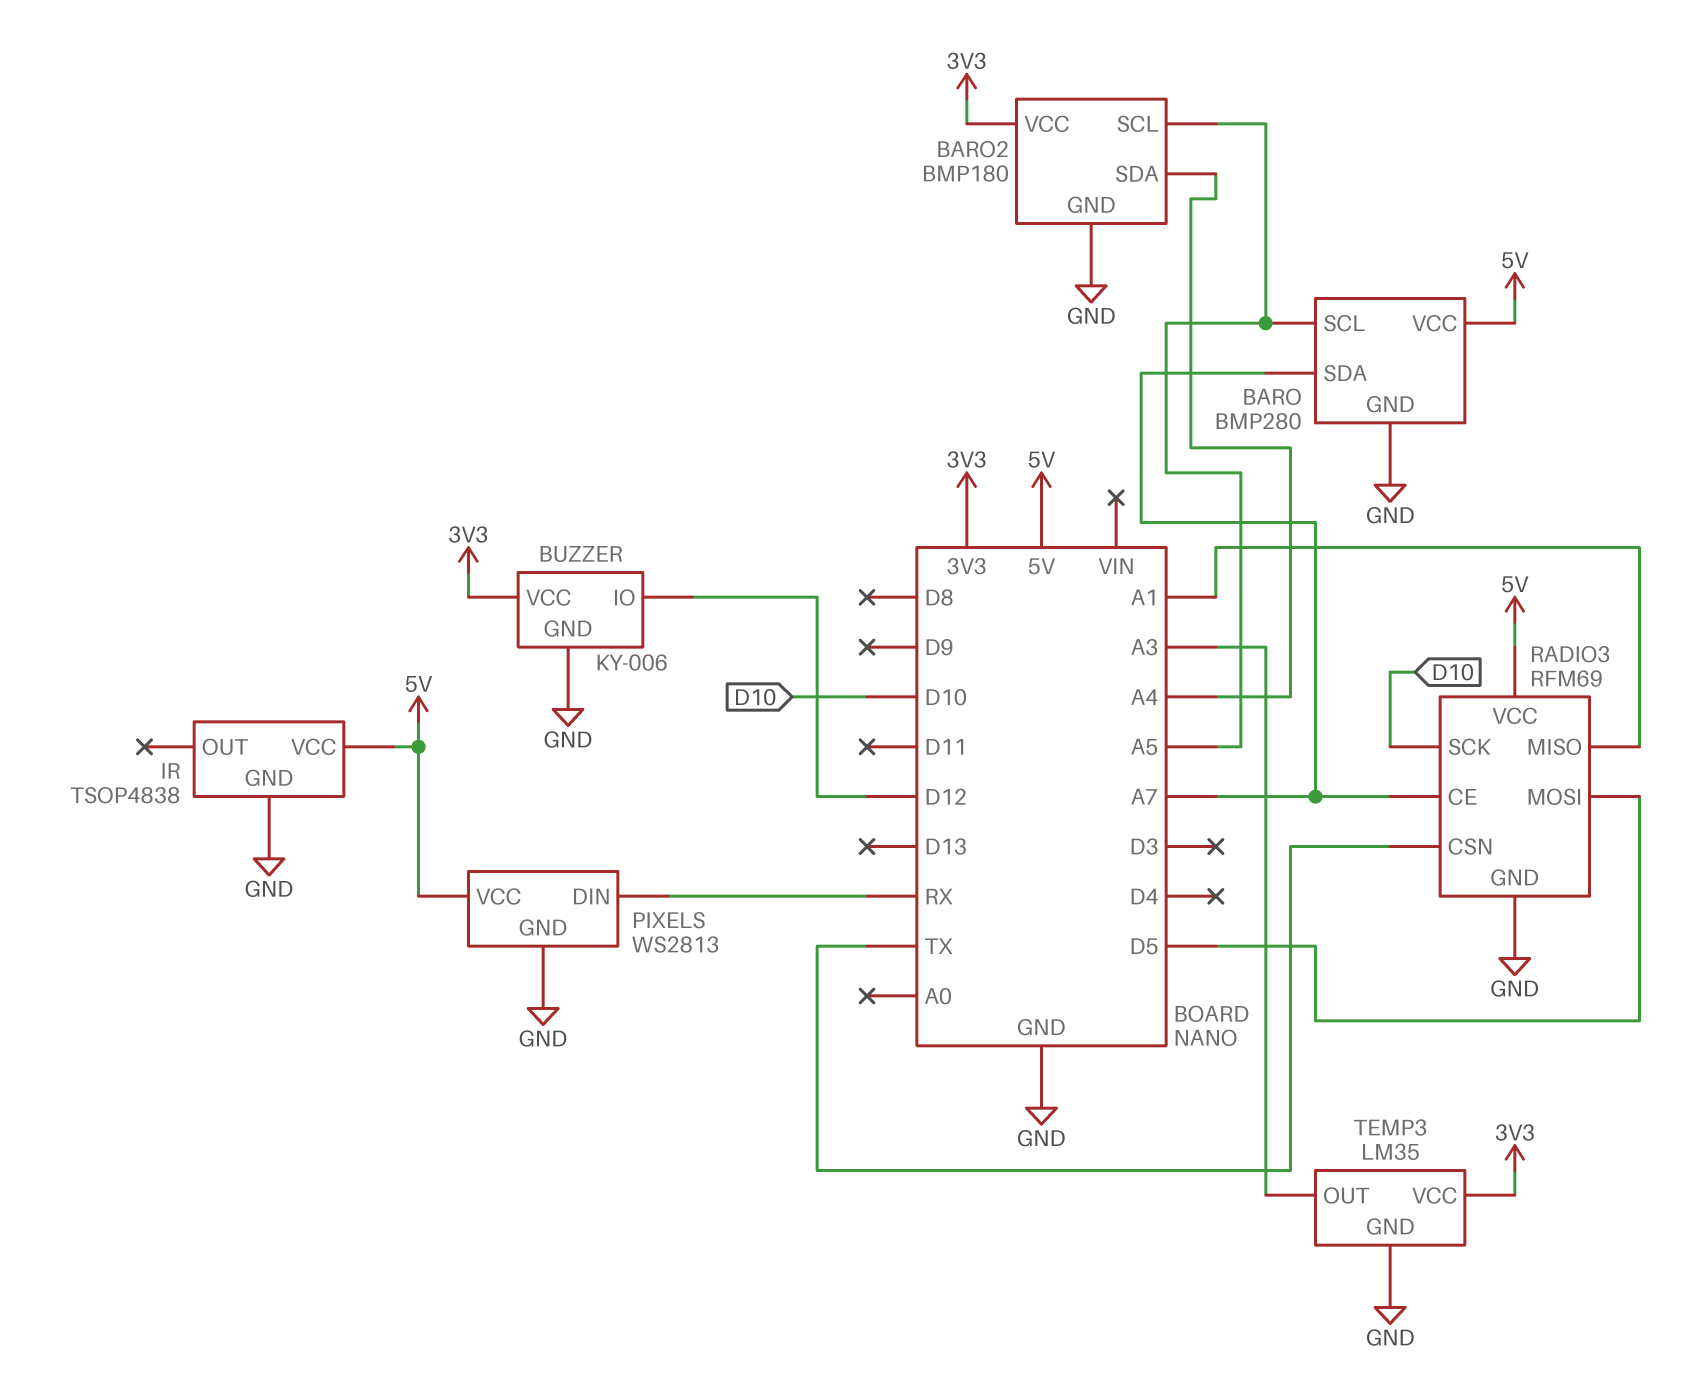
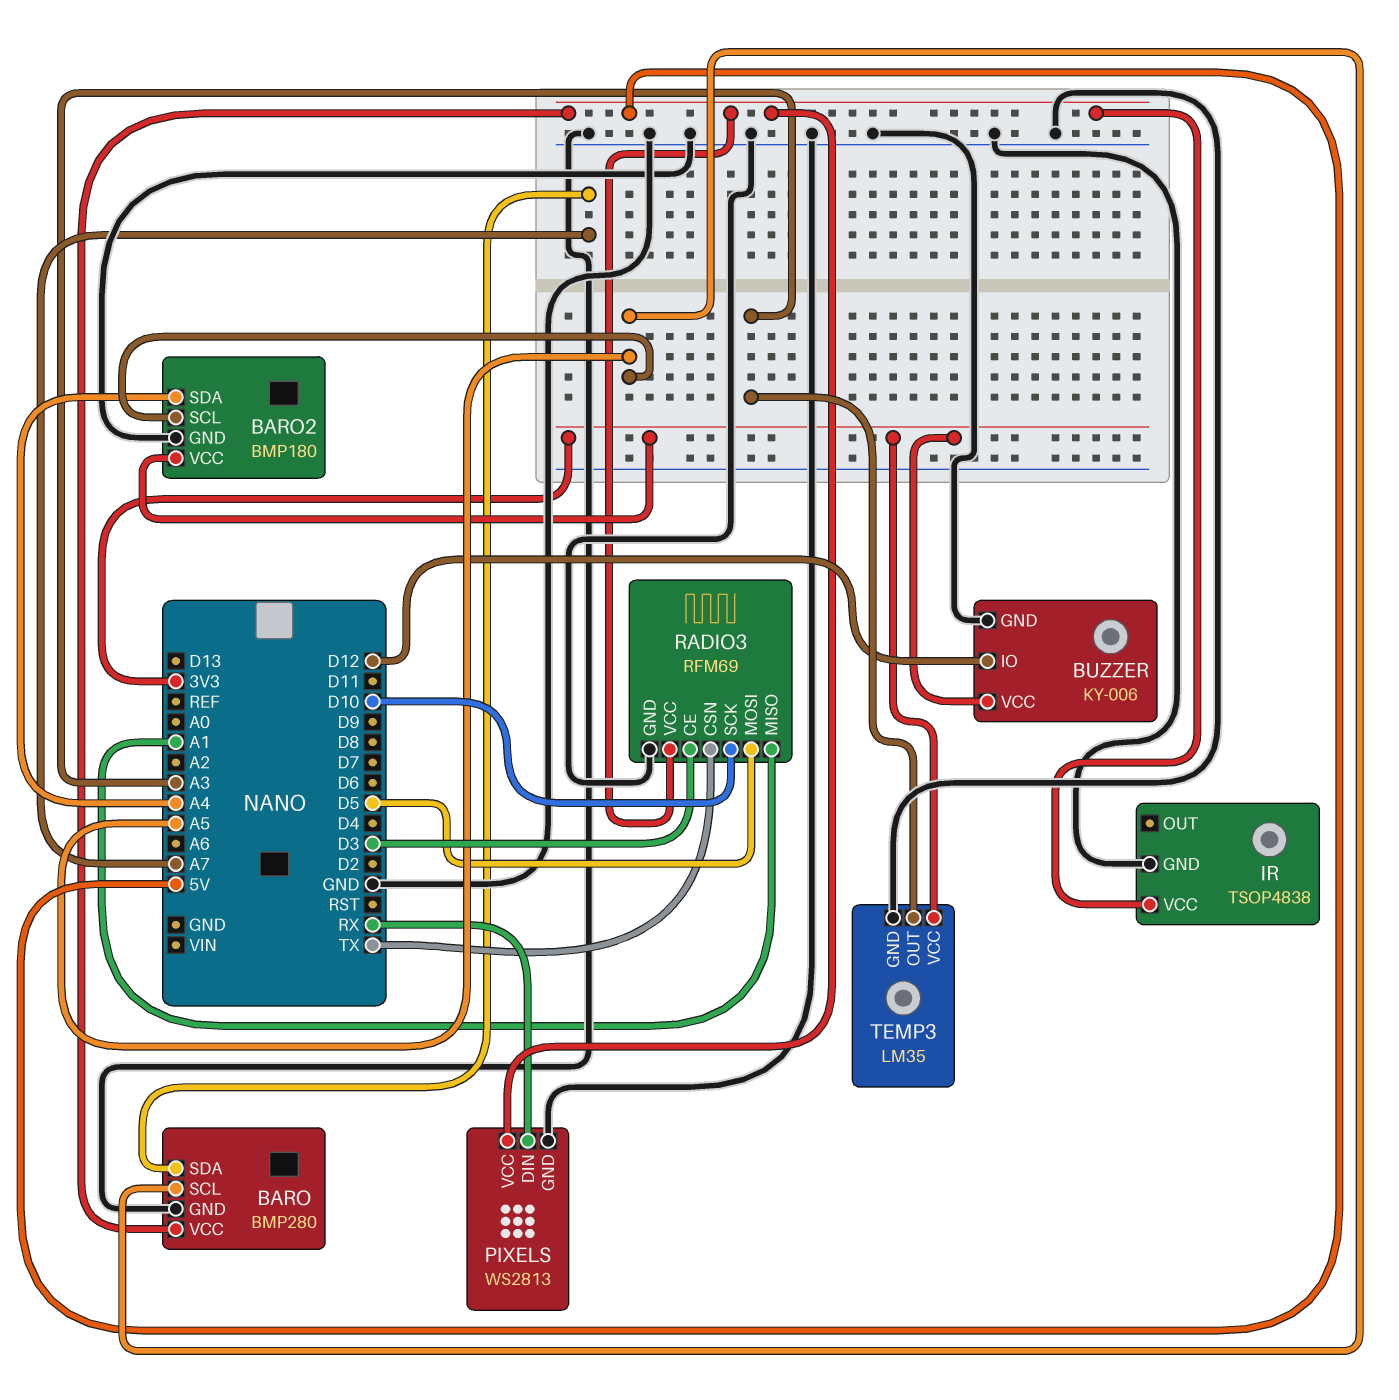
RADIO3 pin CE: A7 -> D3

